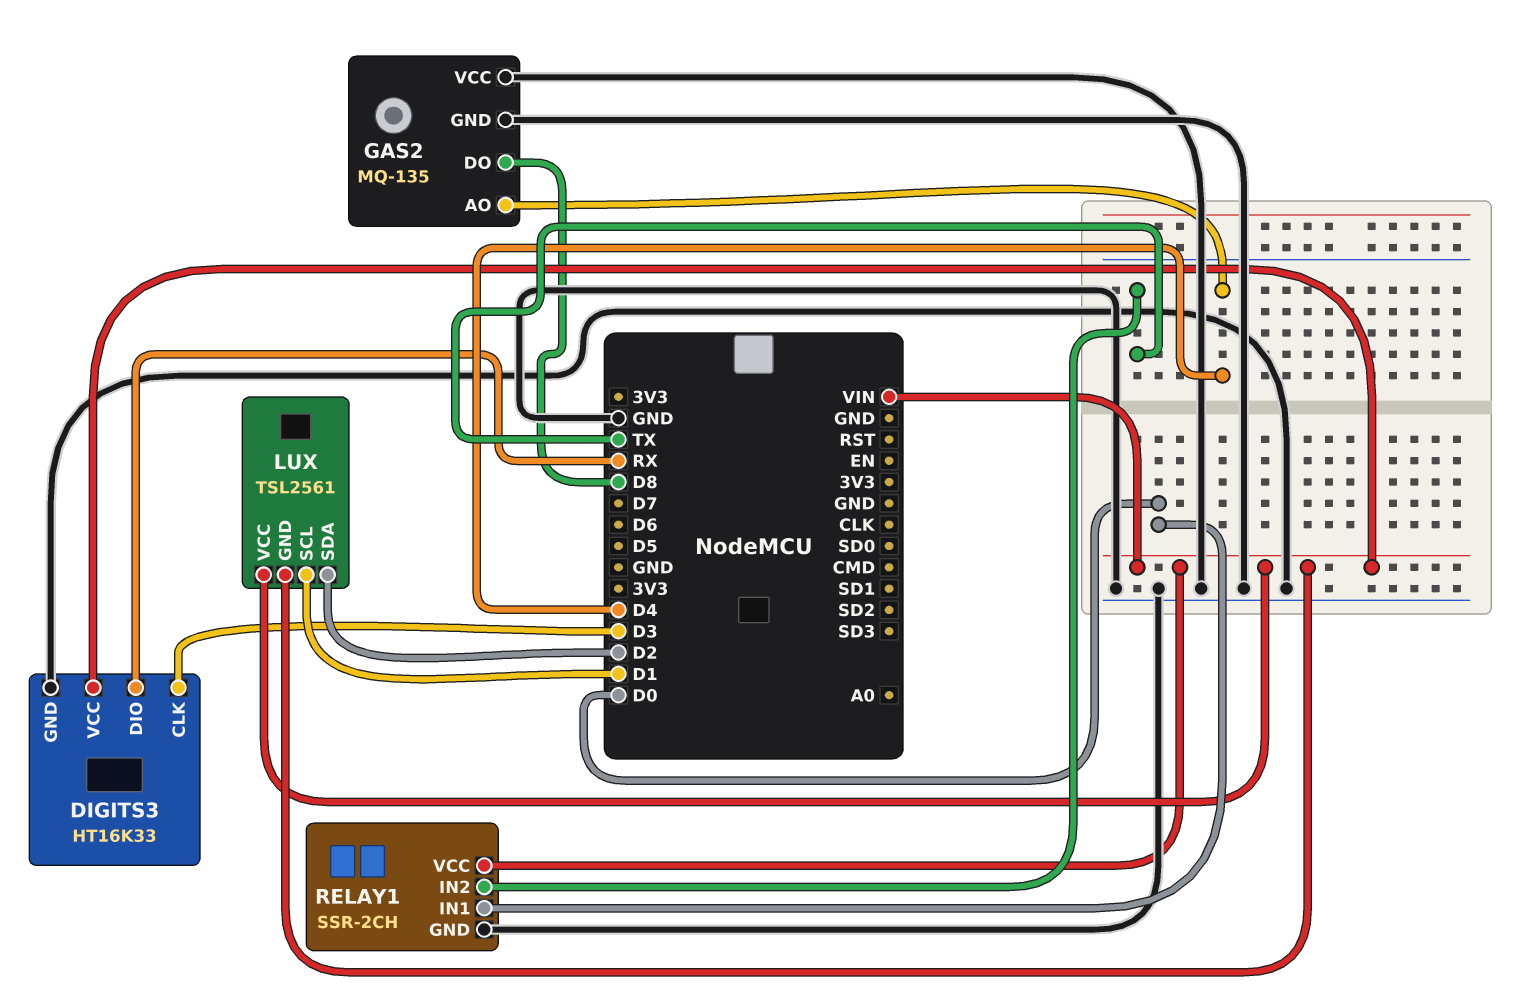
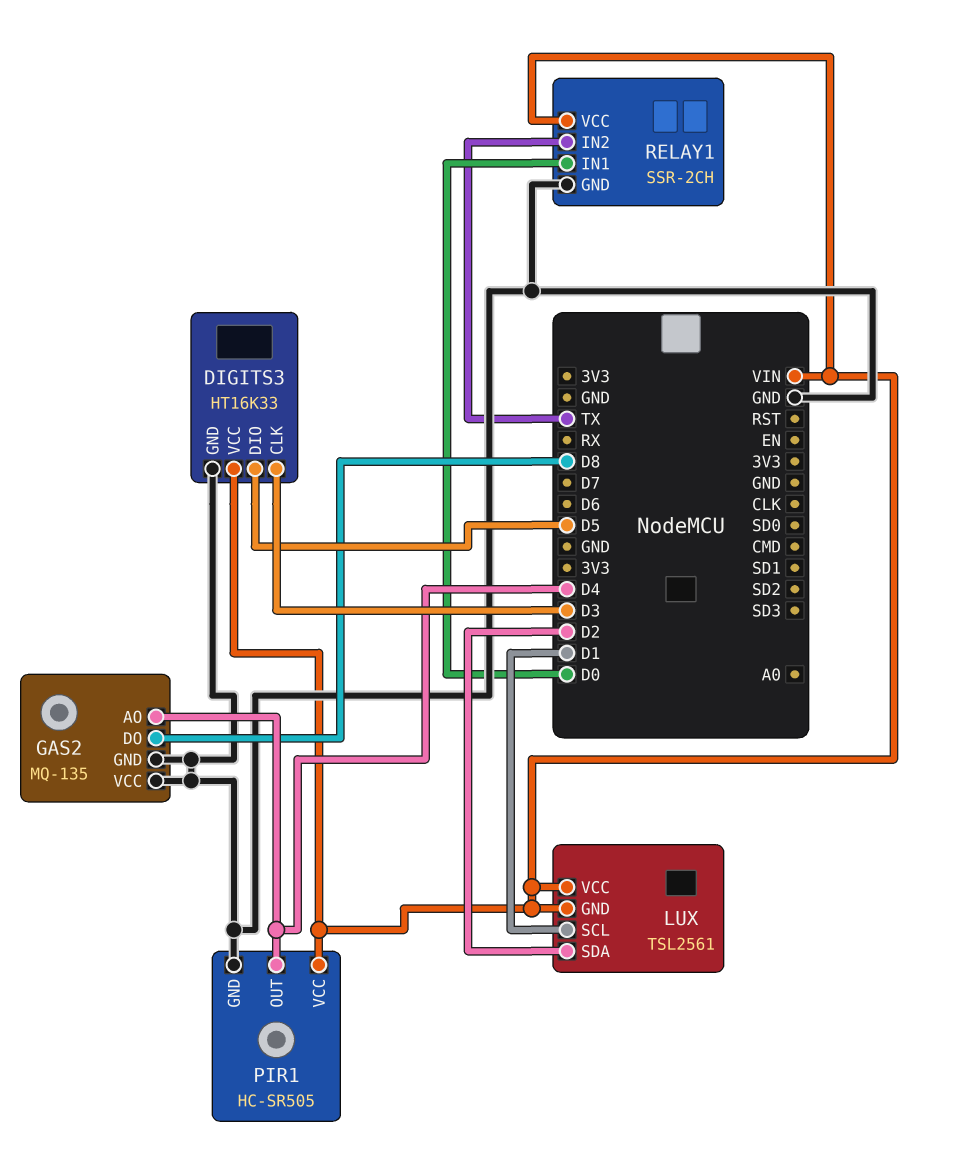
DIGITS3 pin DIO: RX -> D5
PIR1: none -> HC-SR505
PIR1 pin GND: none -> GND
PIR1 pin OUT: none -> D4
PIR1 pin VCC: none -> VIN

